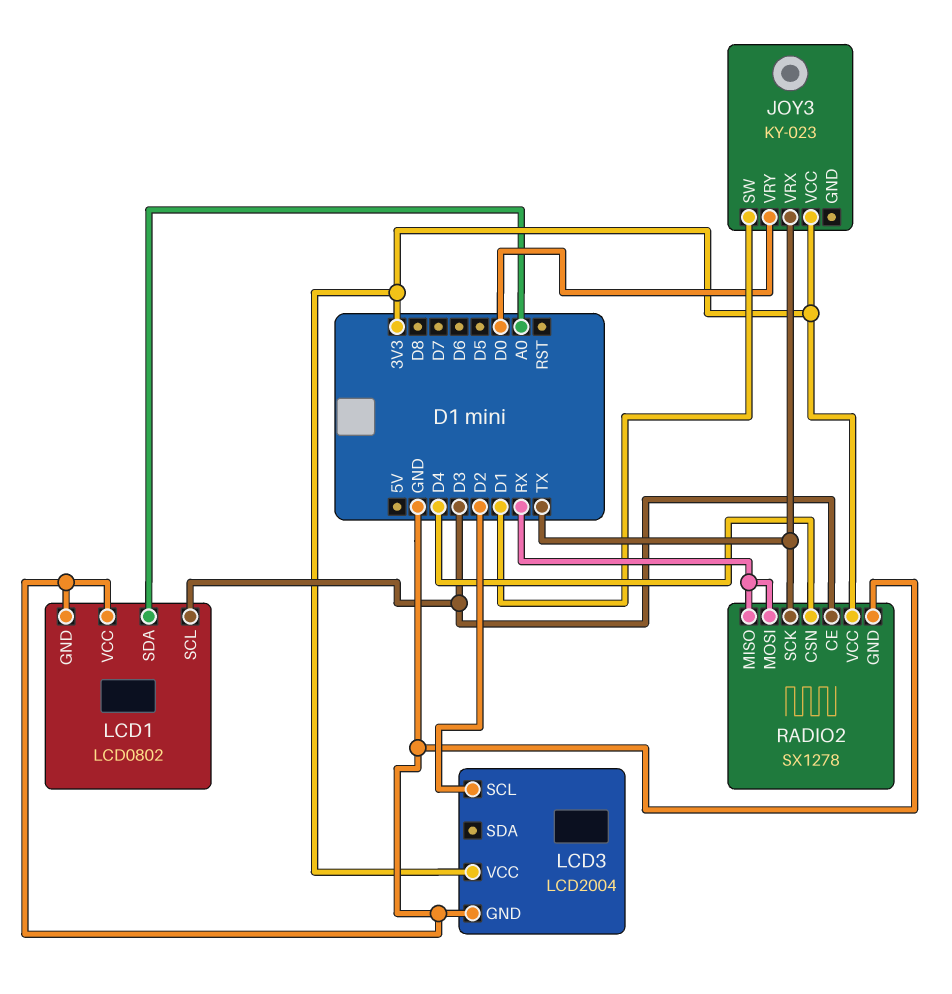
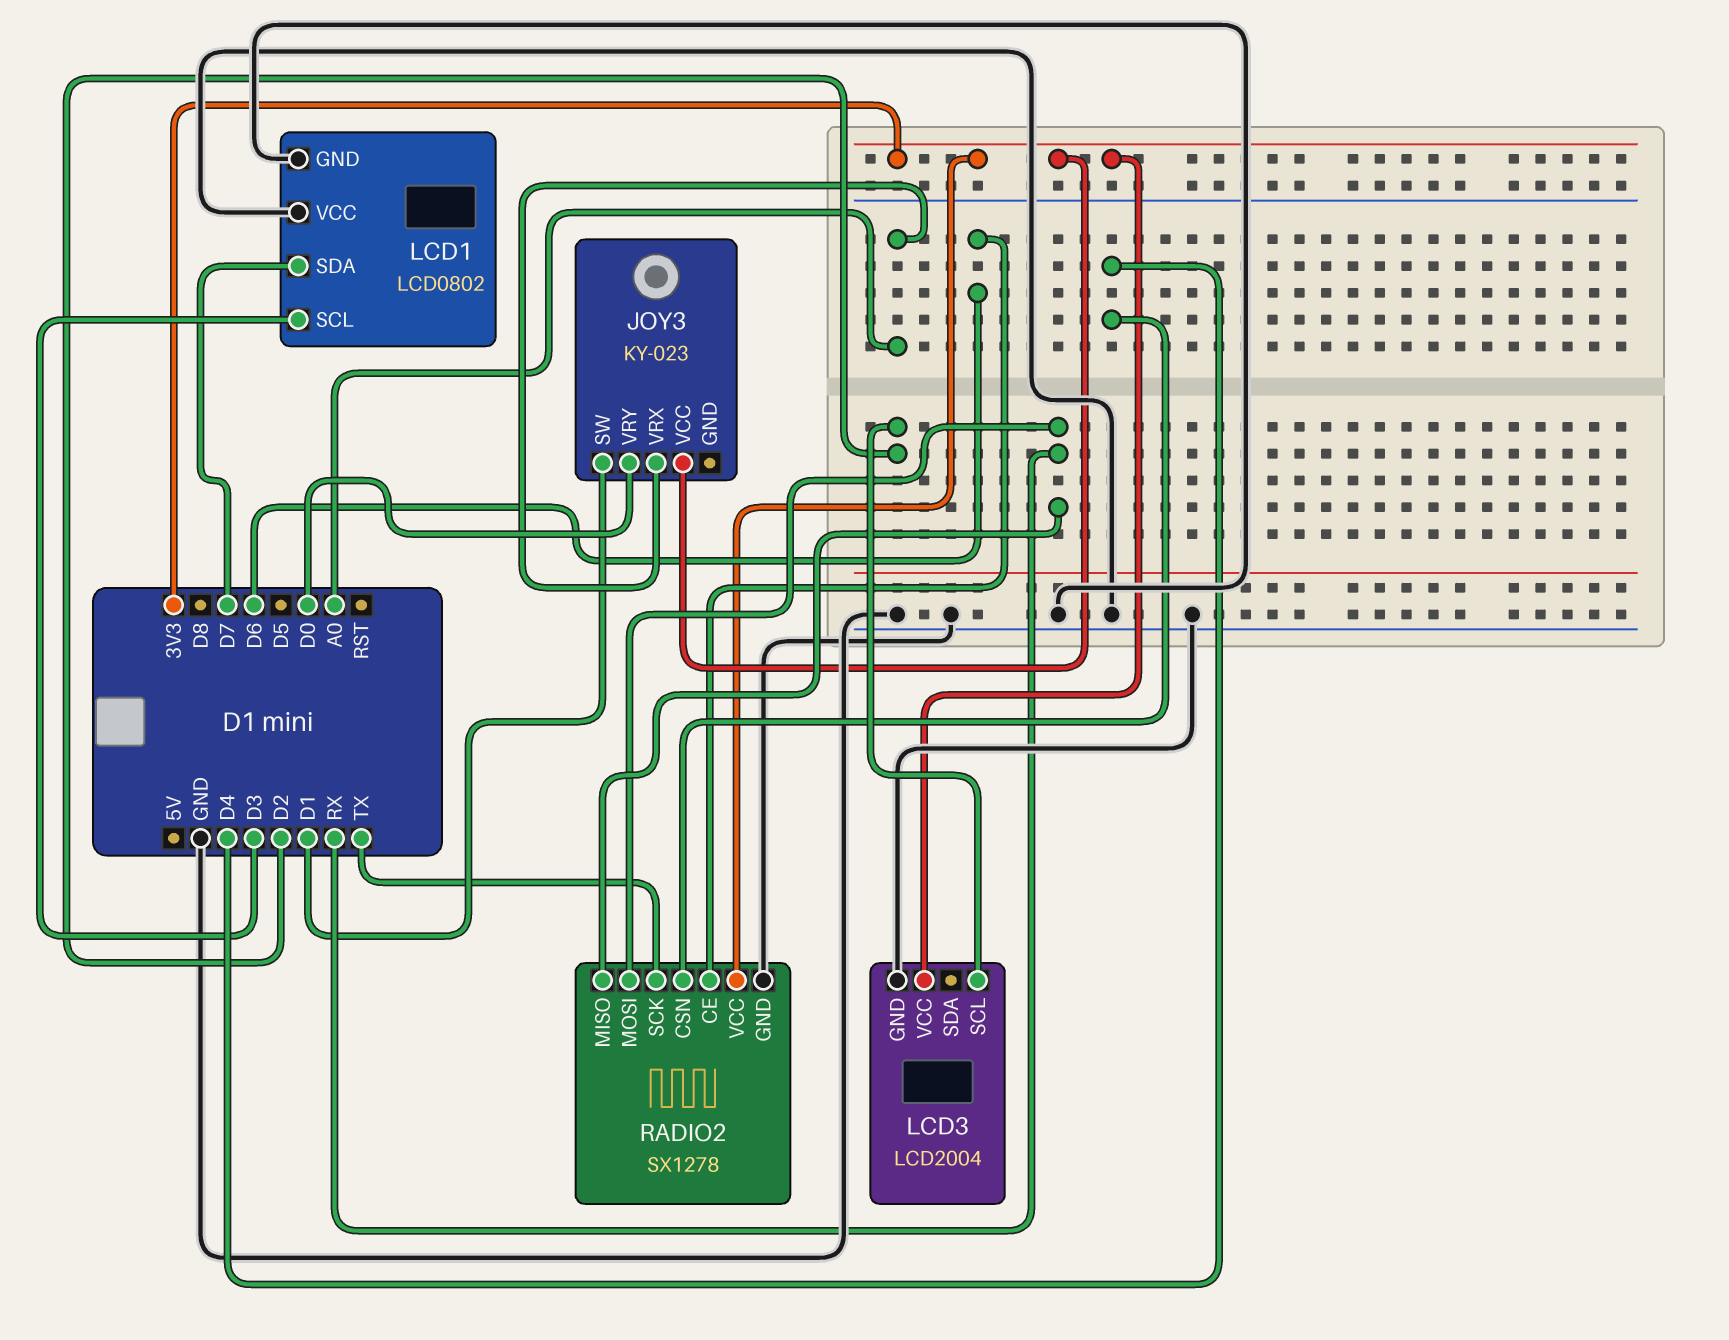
JOY3 pin VRX: TX -> A0
LCD1 pin SDA: A0 -> D7
RADIO2 pin CE: D3 -> D6

